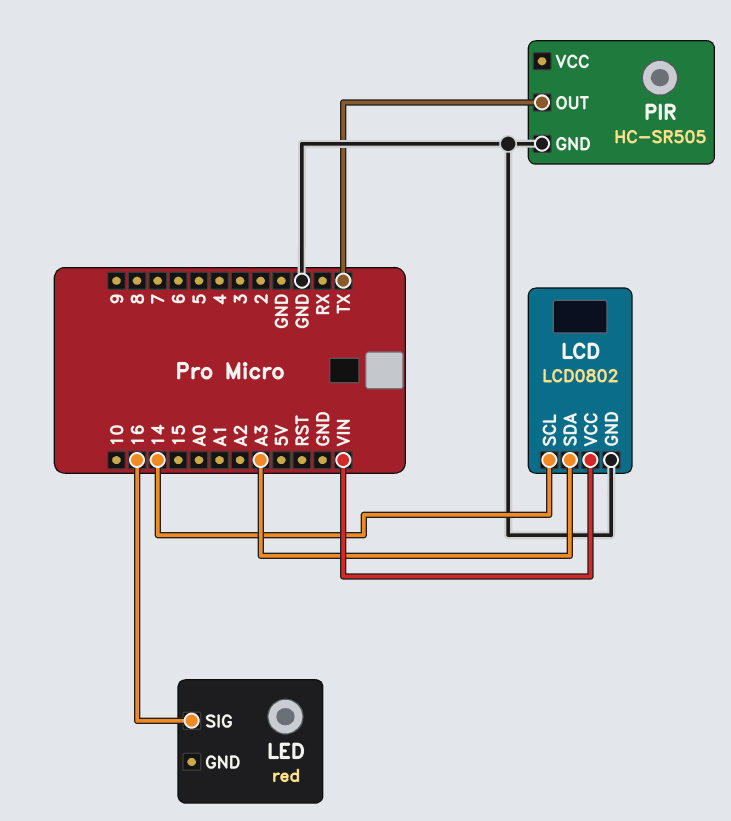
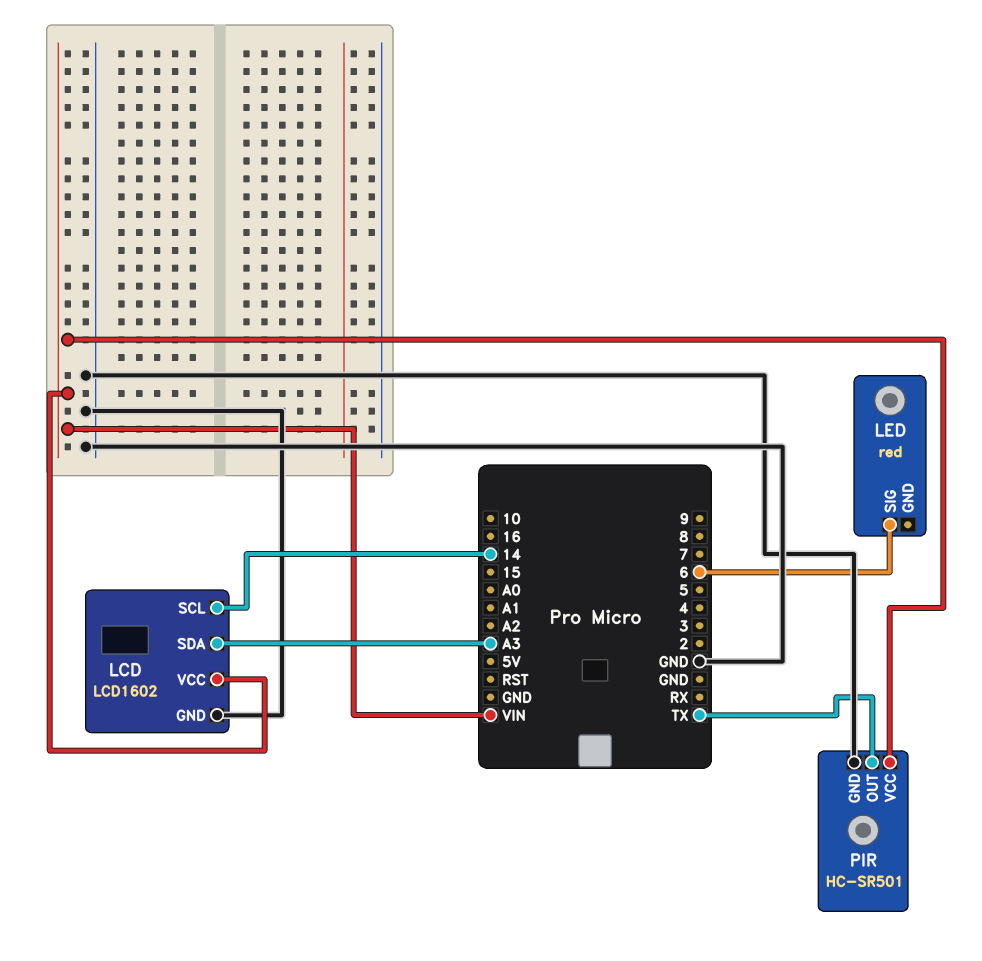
LCD: LCD0802 -> LCD1602
LED pin SIG: 16 -> 6
PIR: HC-SR505 -> HC-SR501
PIR pin VCC: none -> VIN

